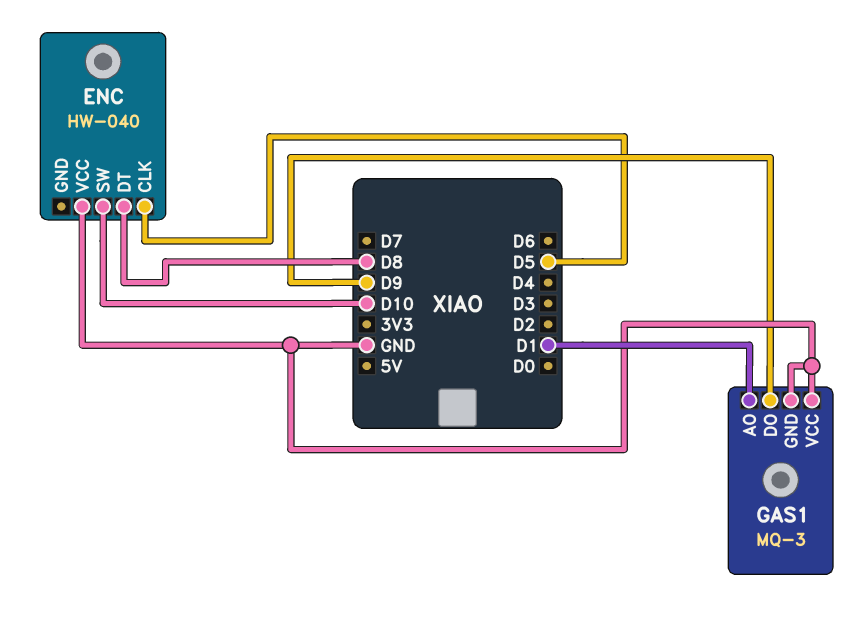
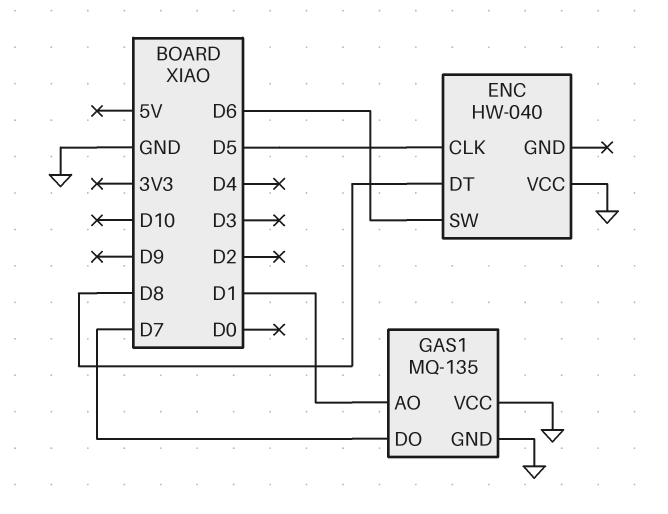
ENC pin SW: D10 -> D6
GAS1: MQ-3 -> MQ-135
GAS1 pin DO: D9 -> D7

